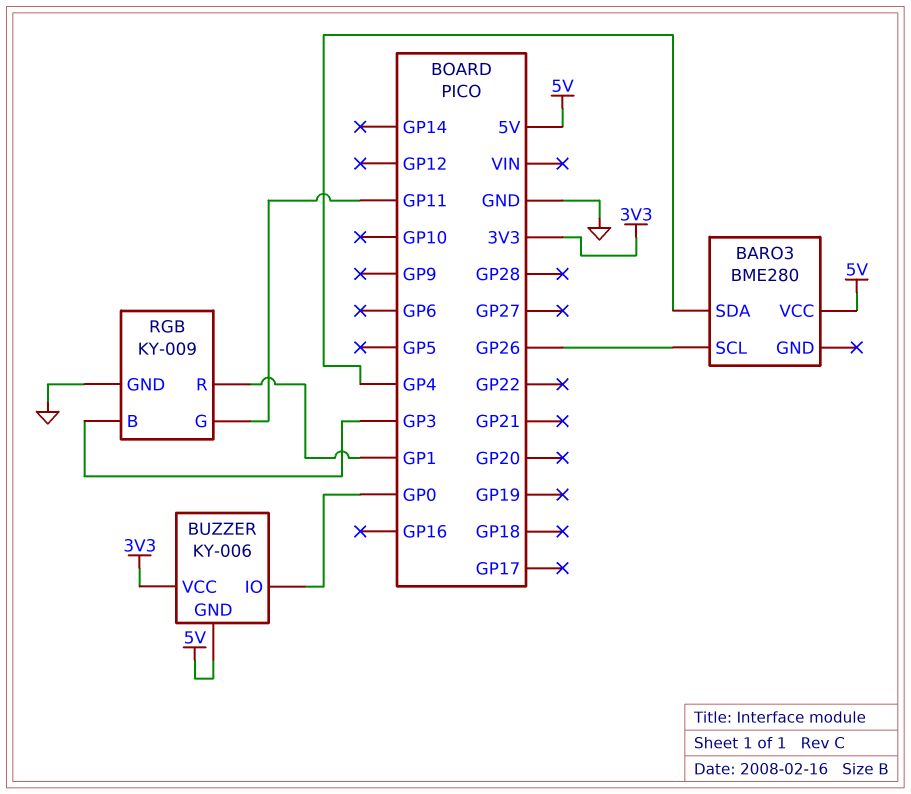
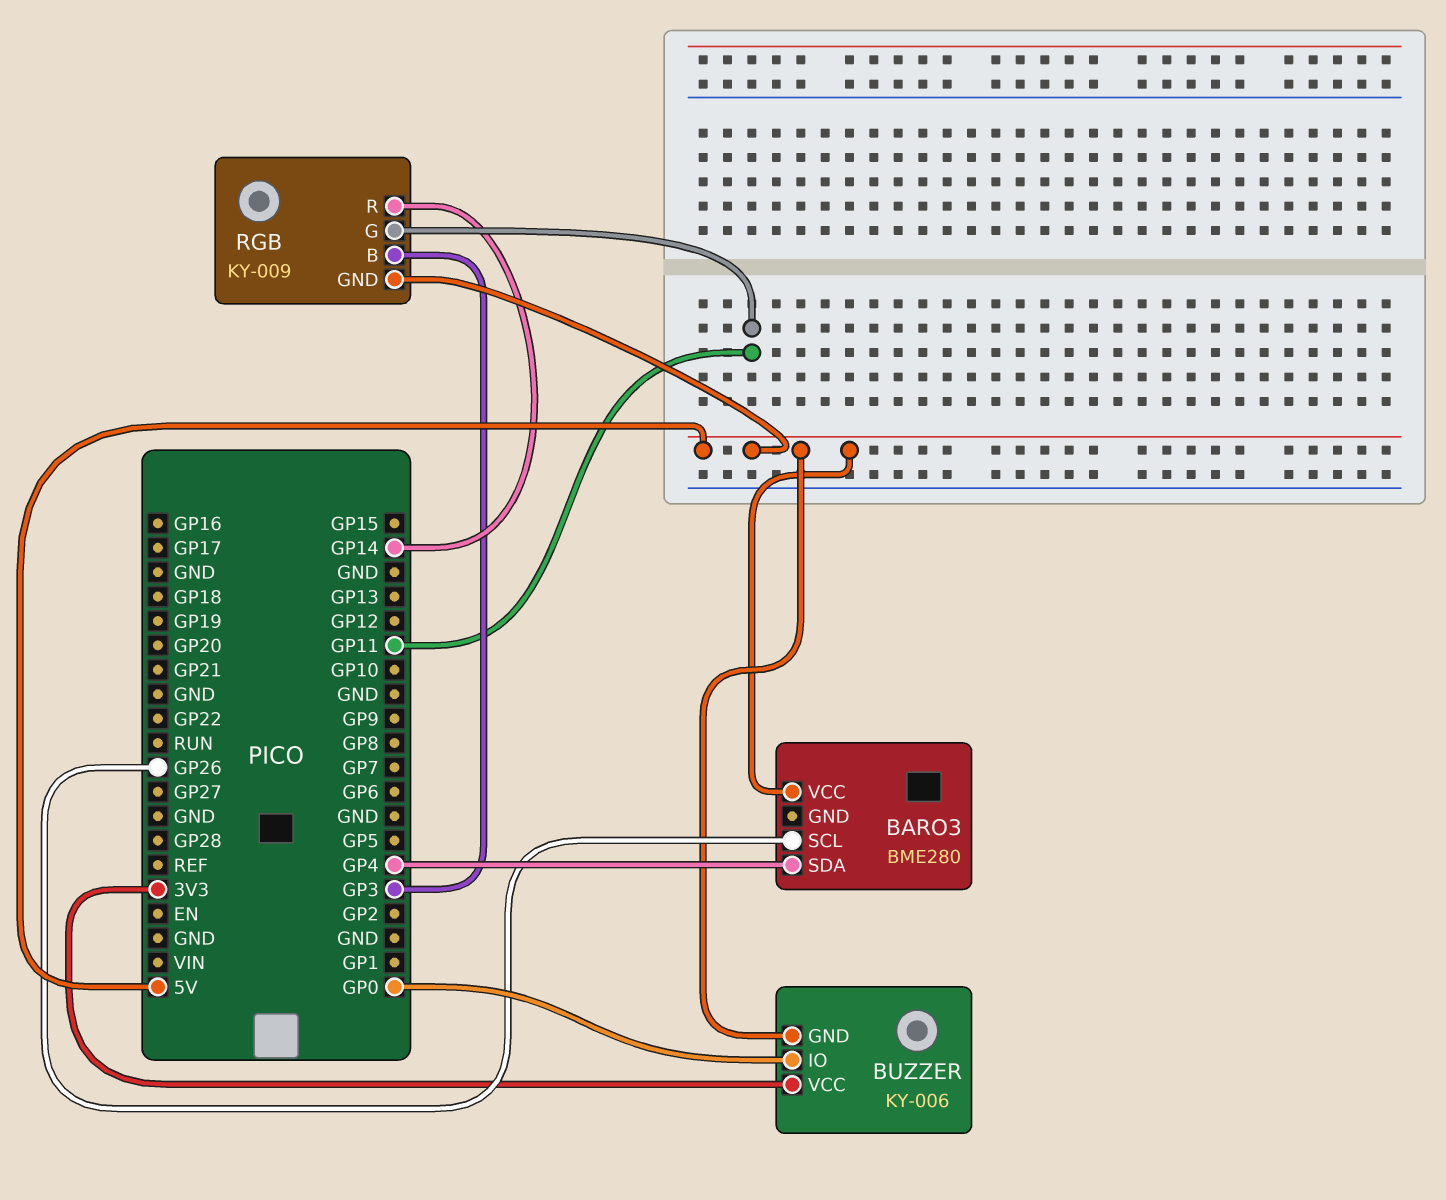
RGB pin GND: GND -> 5V
RGB pin R: GP1 -> GP14

